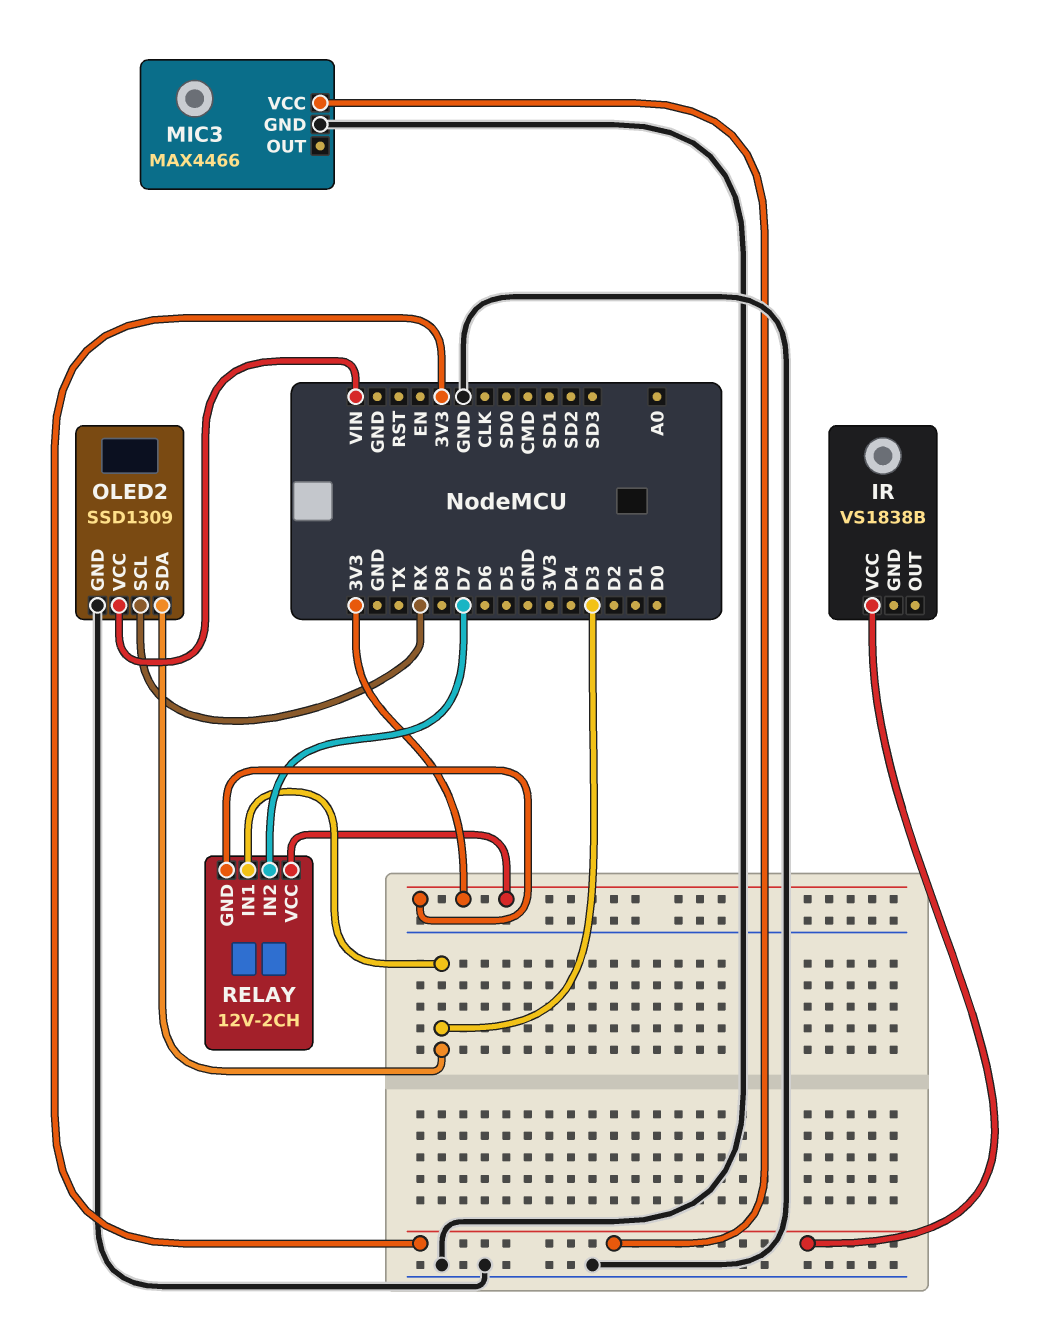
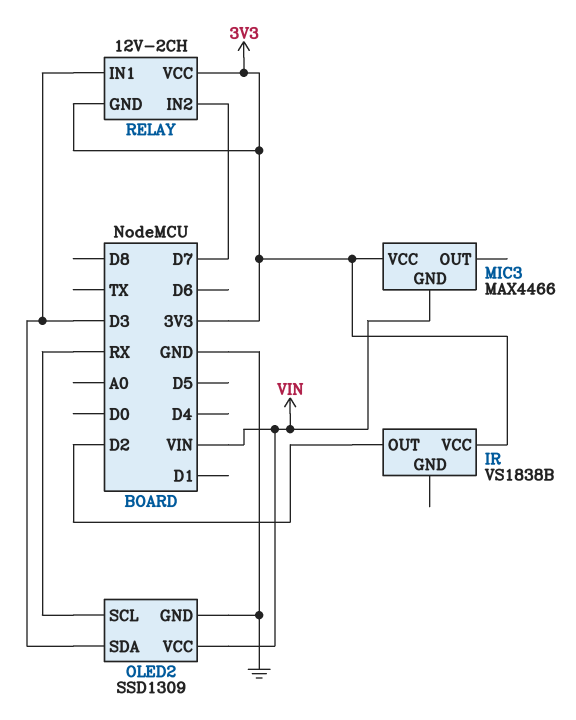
IR pin OUT: none -> D2
MIC3 pin GND: GND -> VIN

